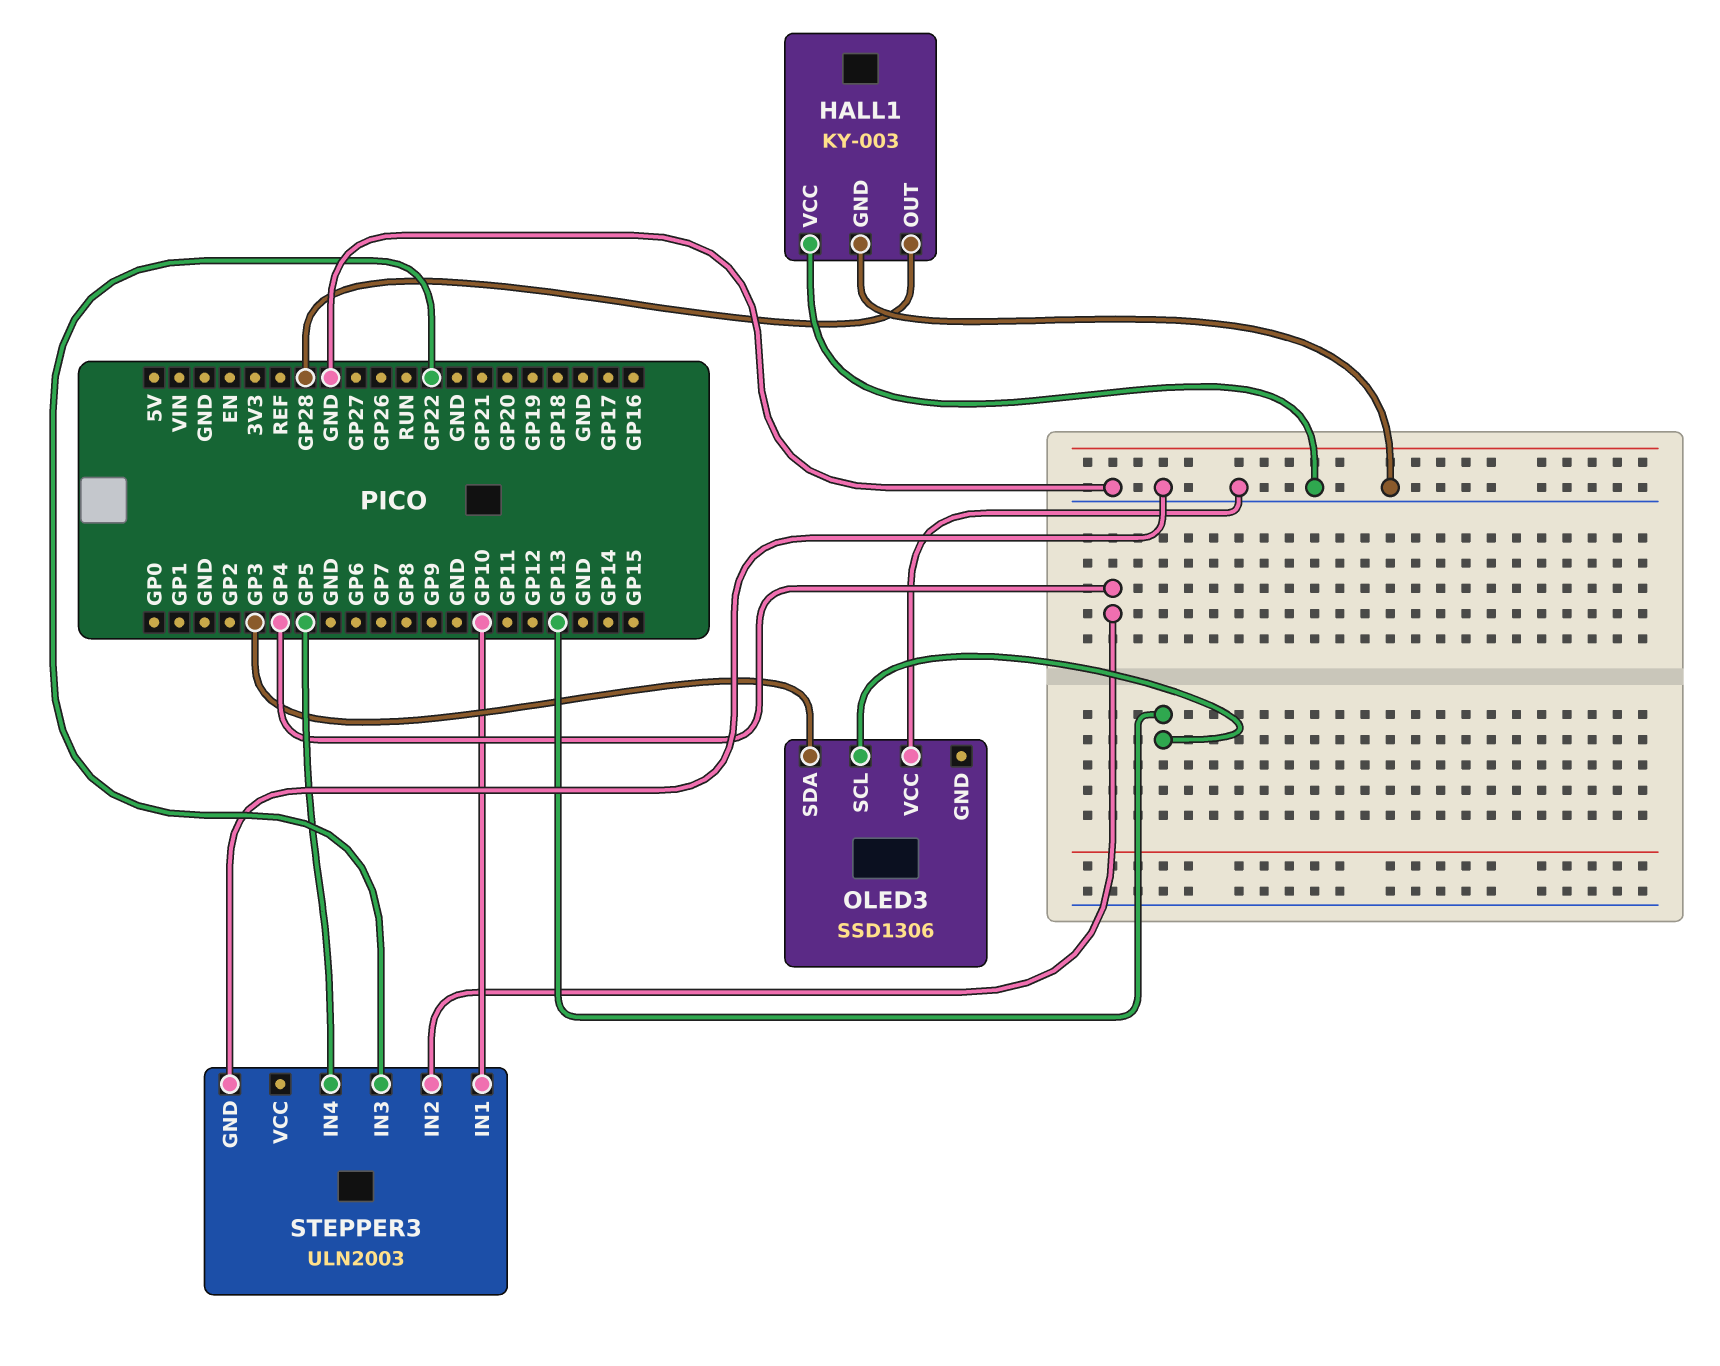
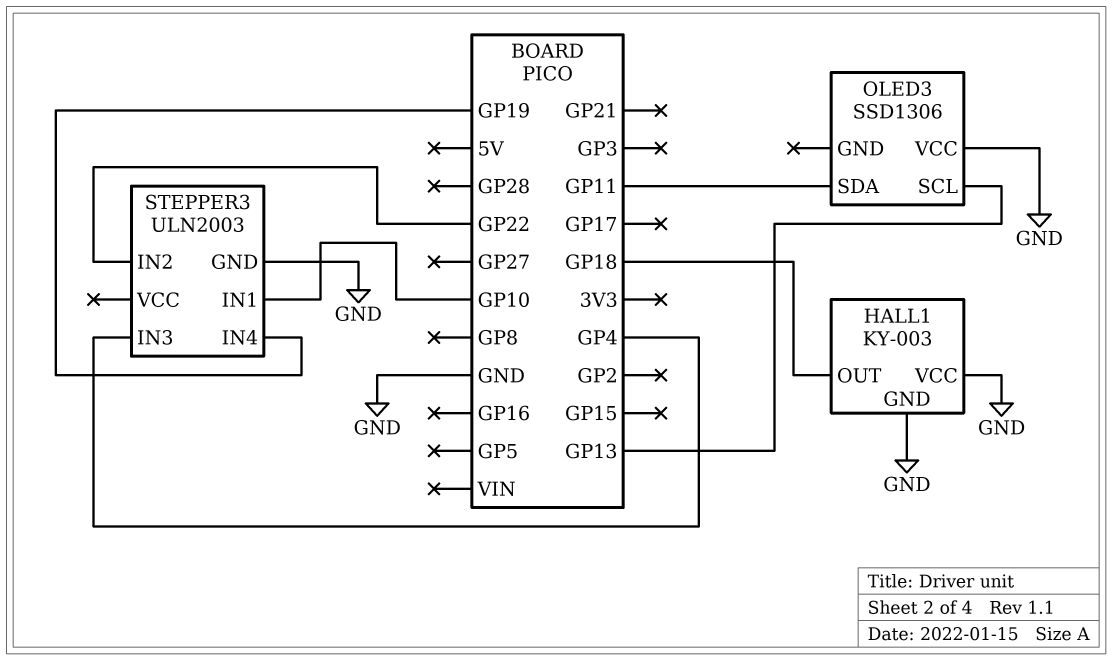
HALL1 pin OUT: GP28 -> GP18
OLED3 pin SDA: GP3 -> GP11
STEPPER3 pin IN2: GP4 -> GP22
STEPPER3 pin IN3: GP22 -> GP4
STEPPER3 pin IN4: GP5 -> GP19

